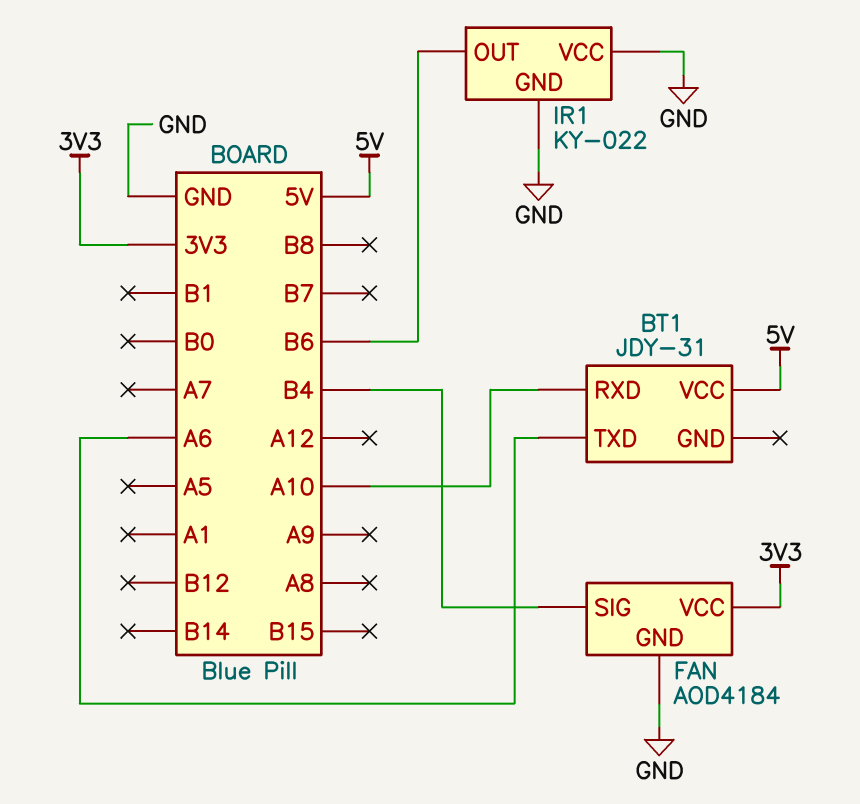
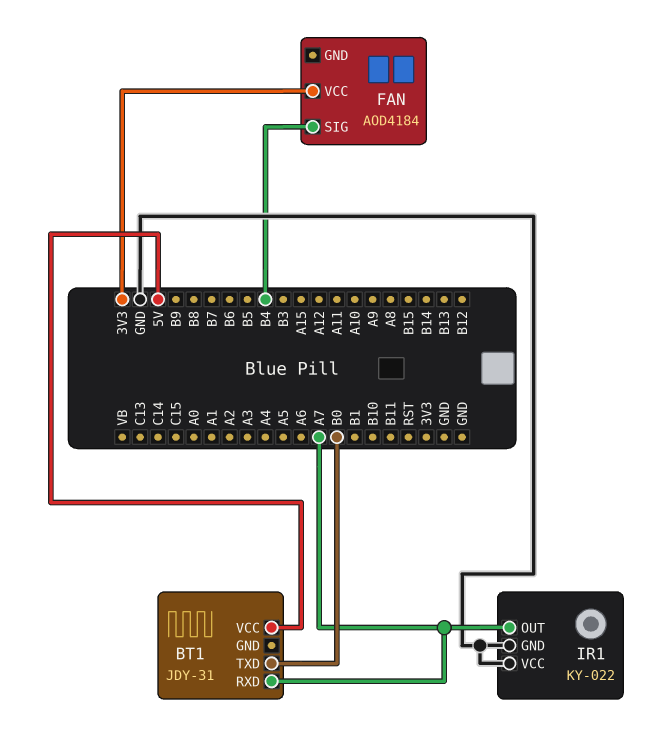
BT1 pin RXD: A10 -> A7
BT1 pin TXD: A6 -> B0
FAN pin GND: GND -> none
IR1 pin OUT: B6 -> A7

